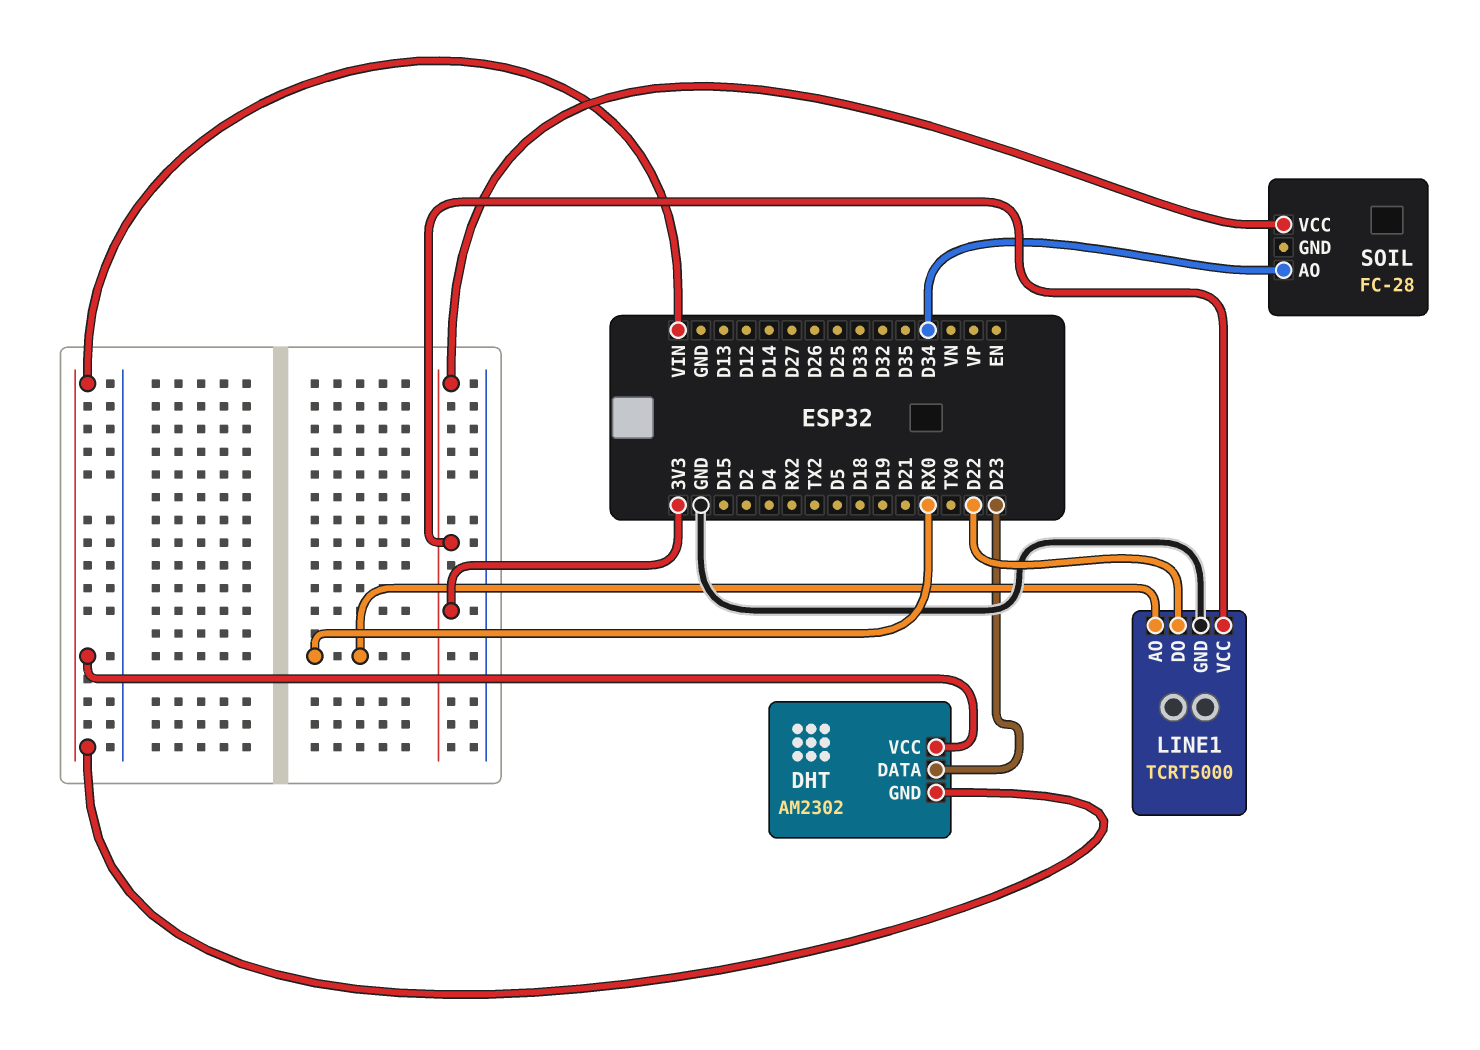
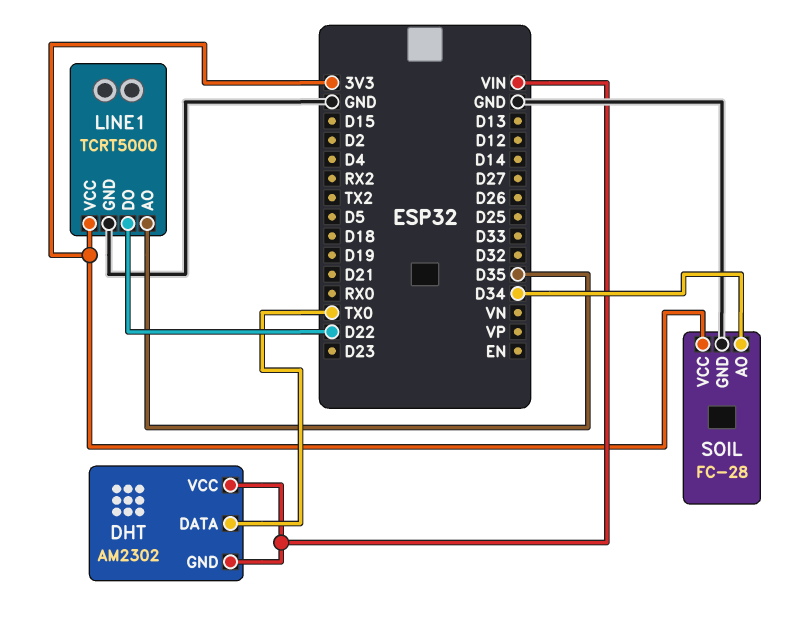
DHT pin DATA: D23 -> TX0
LINE1 pin AO: RX0 -> D35
SOIL pin GND: none -> GND

